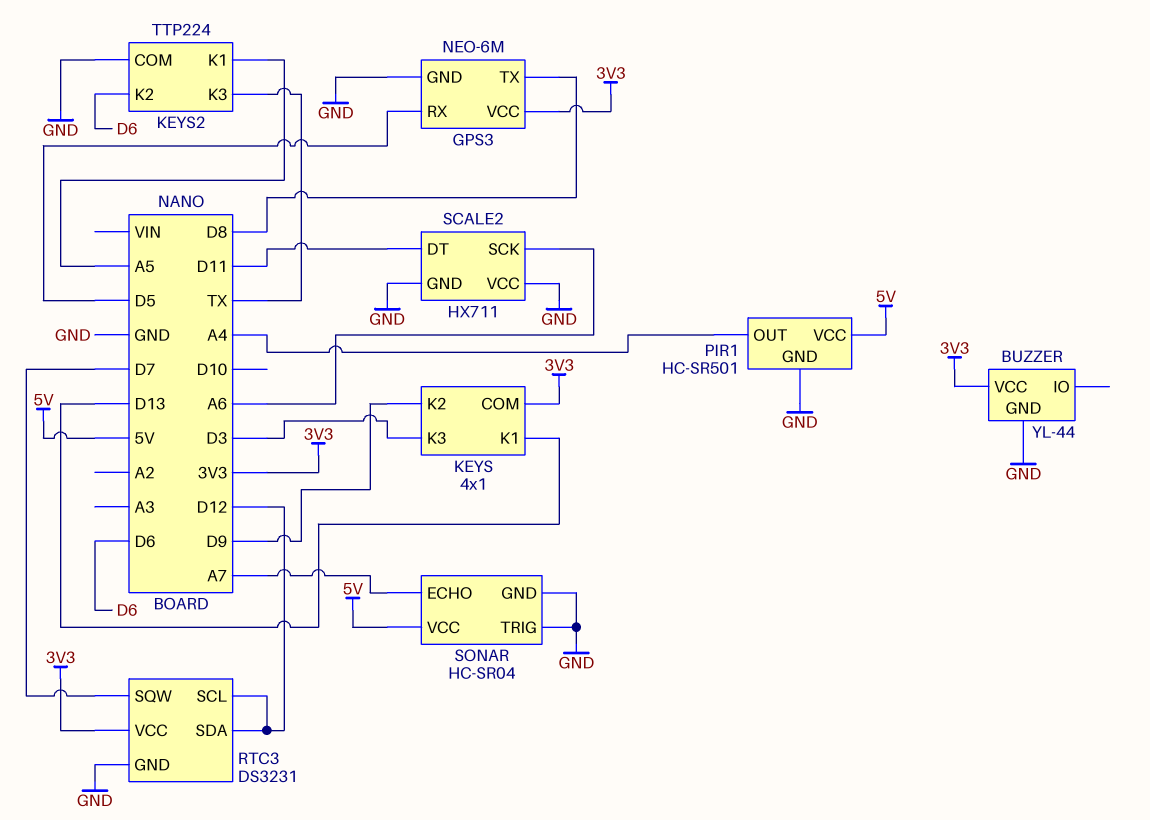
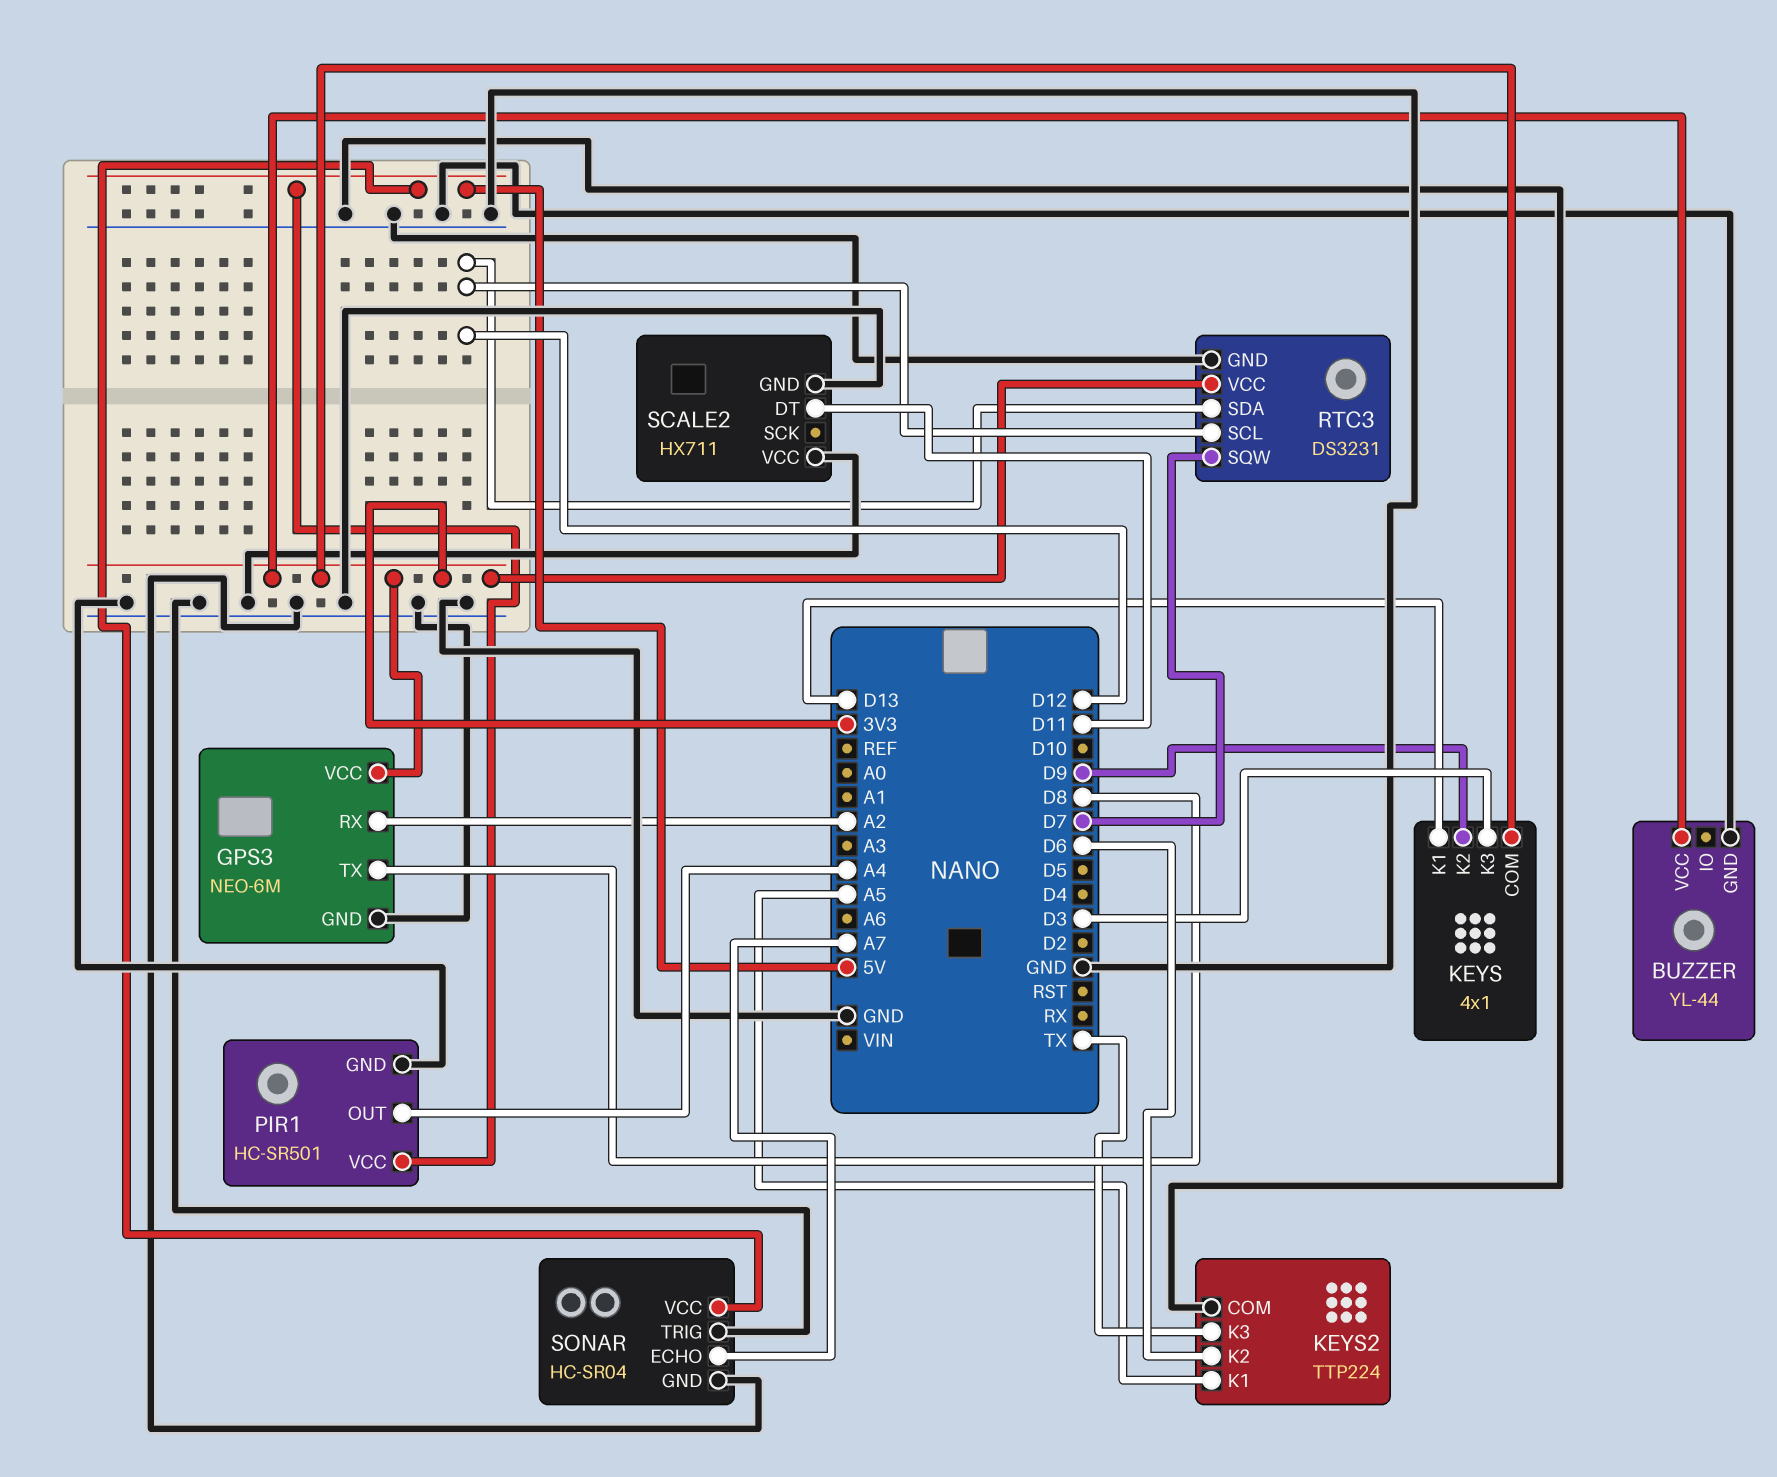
GPS3 pin RX: D5 -> A2
SCALE2 pin SCK: A6 -> none

